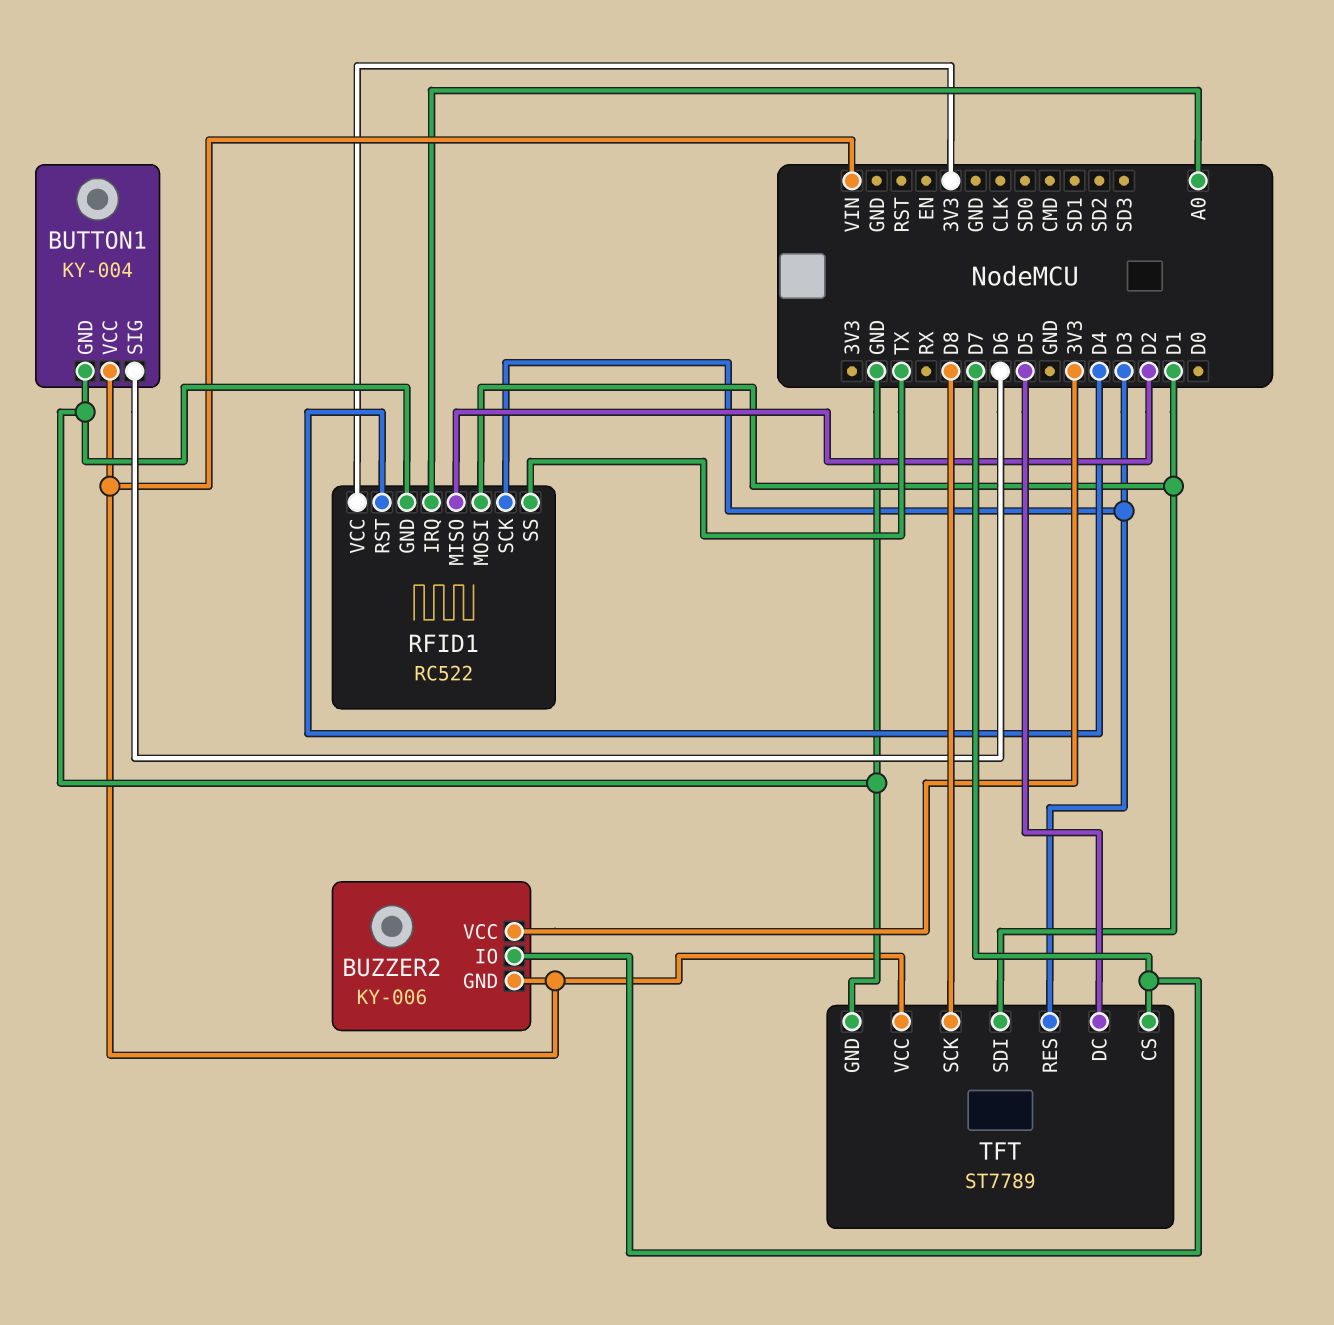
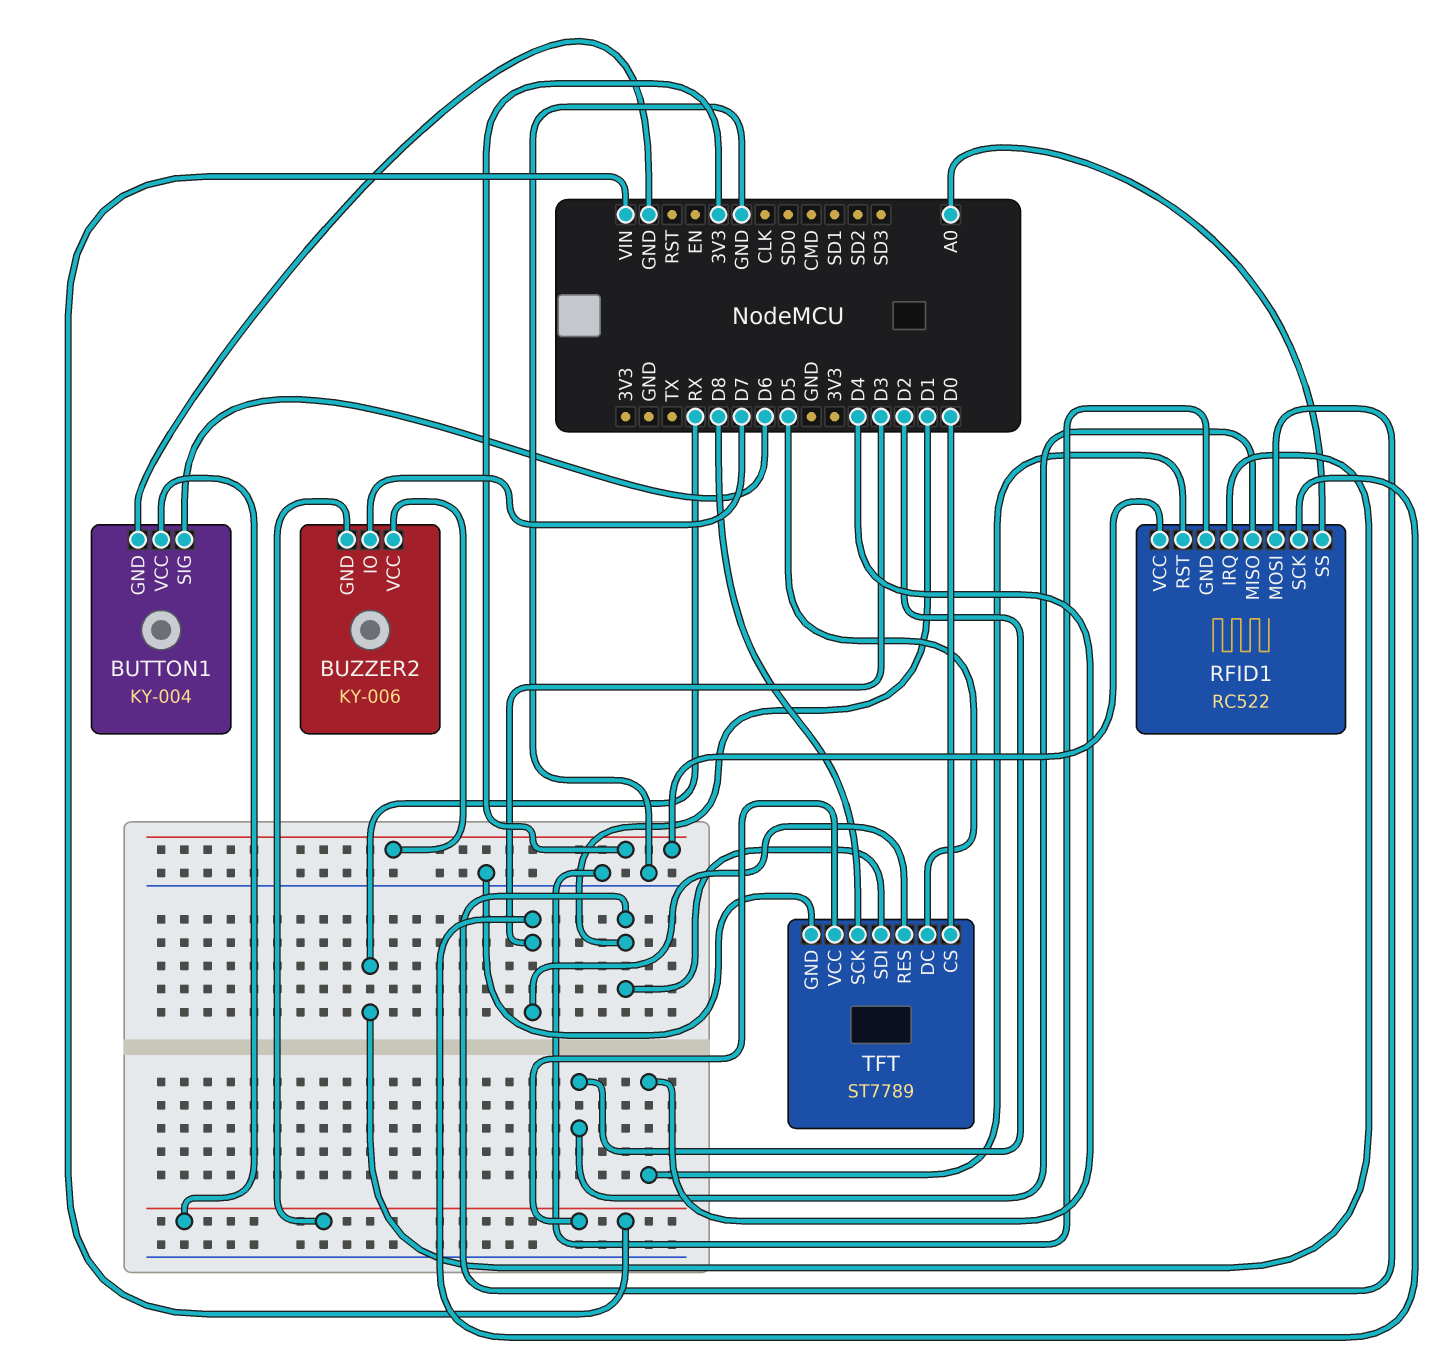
RFID1 pin IRQ: A0 -> RX
RFID1 pin SS: TX -> A0
TFT pin CS: D7 -> D0

